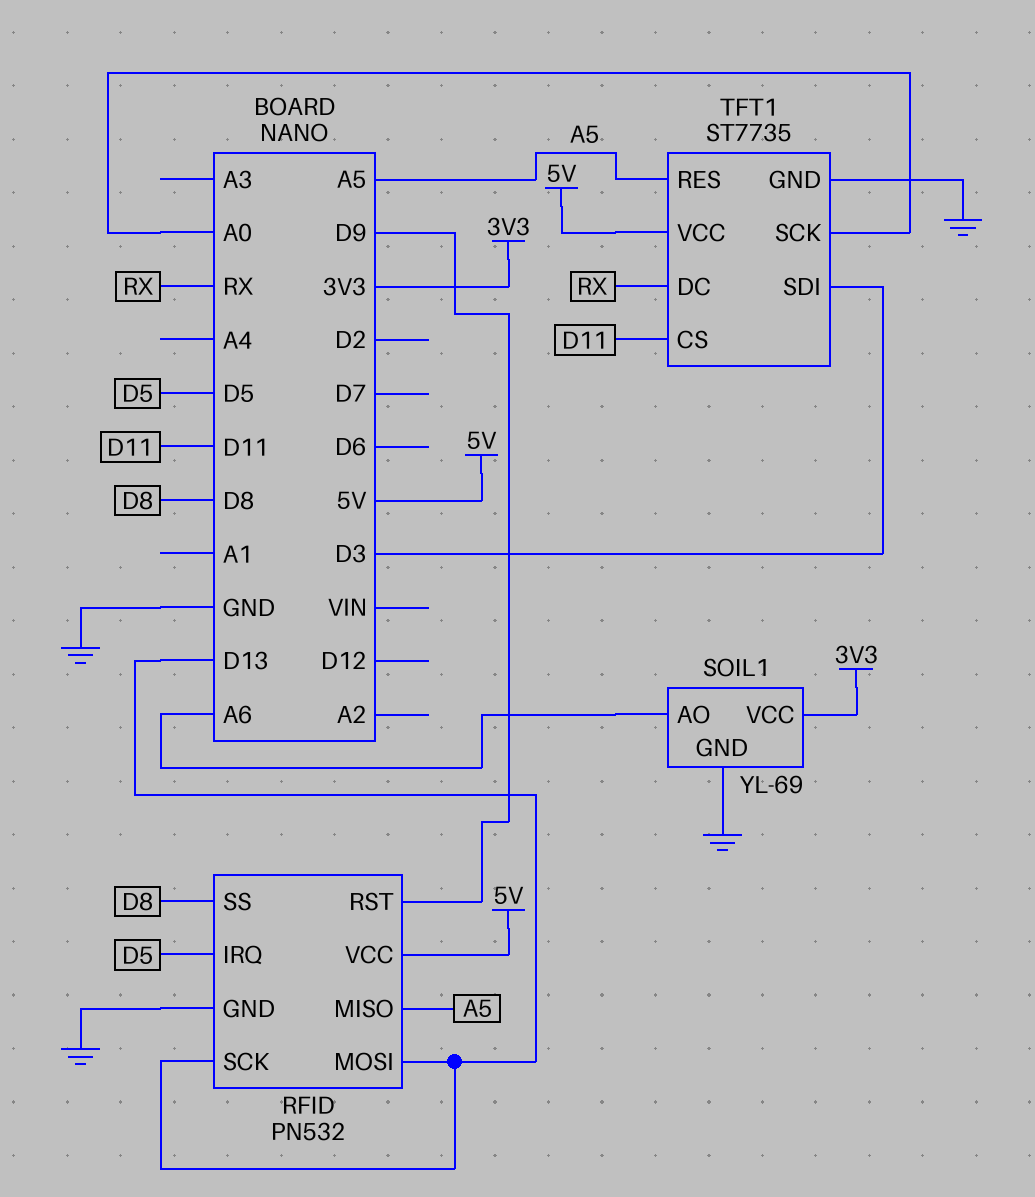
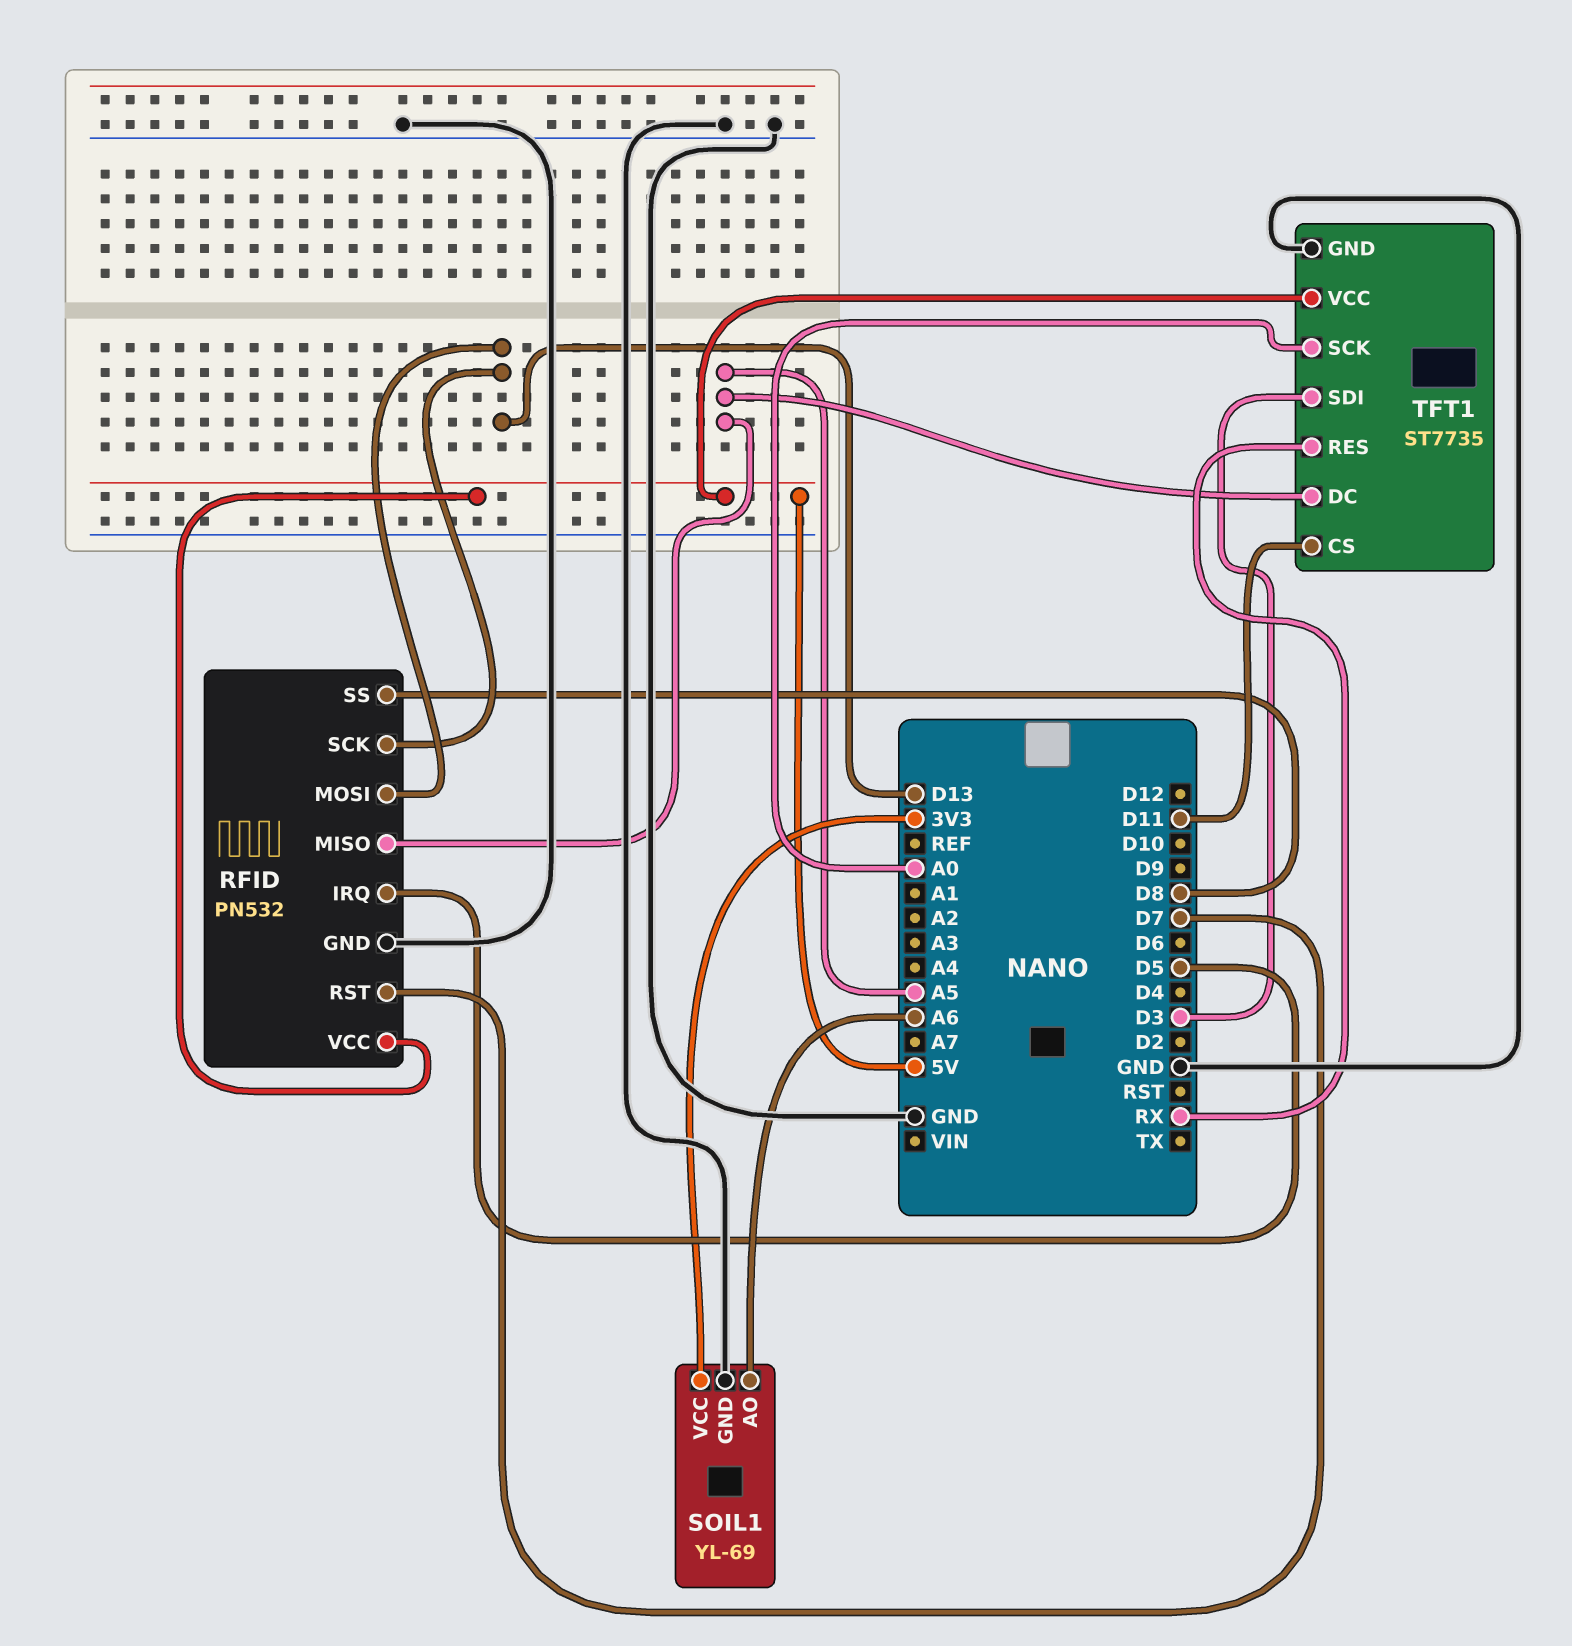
RFID pin RST: D9 -> D7
TFT1 pin DC: RX -> A5
TFT1 pin RES: A5 -> RX

